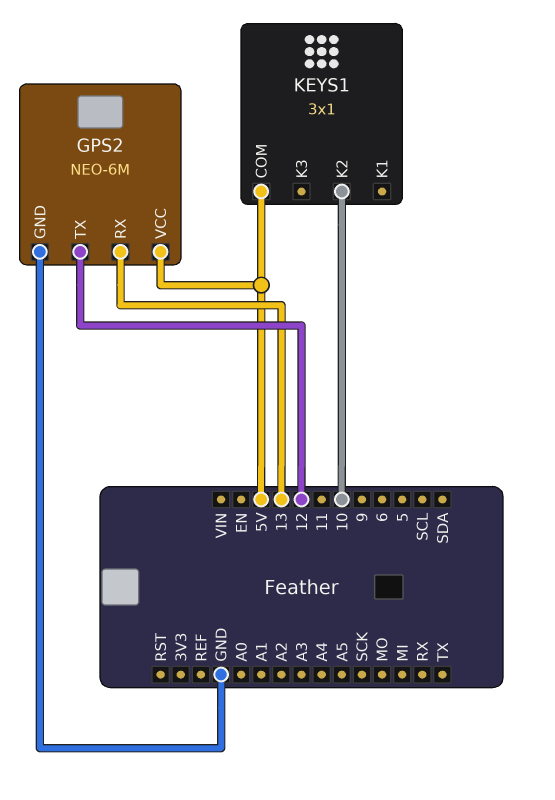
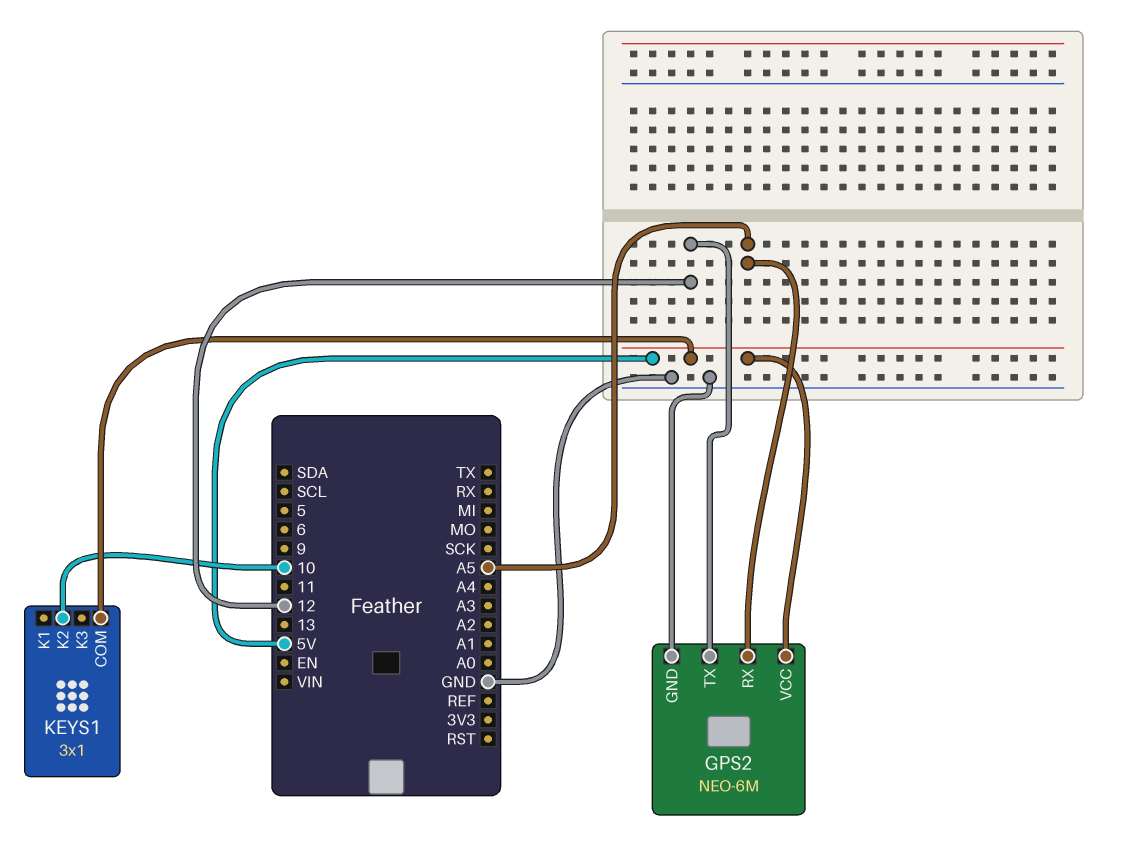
GPS2 pin RX: 13 -> A5

